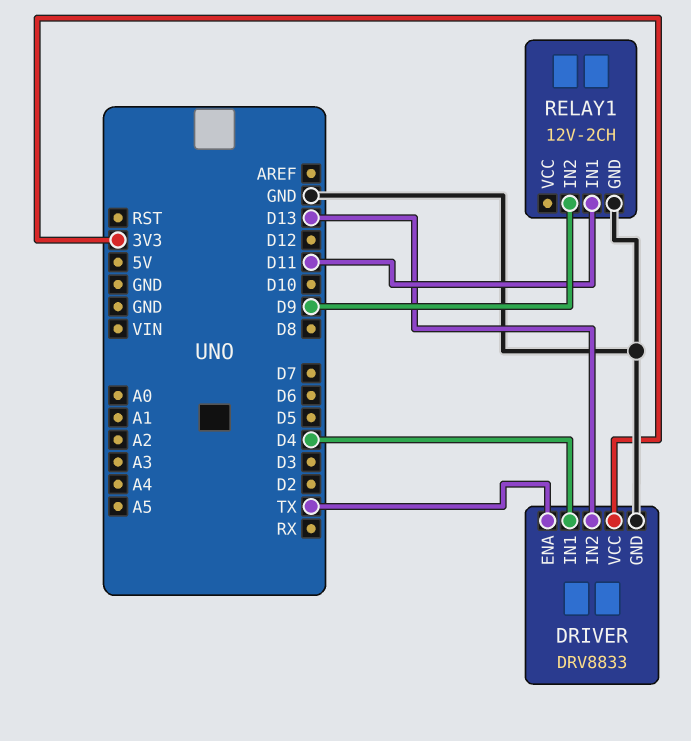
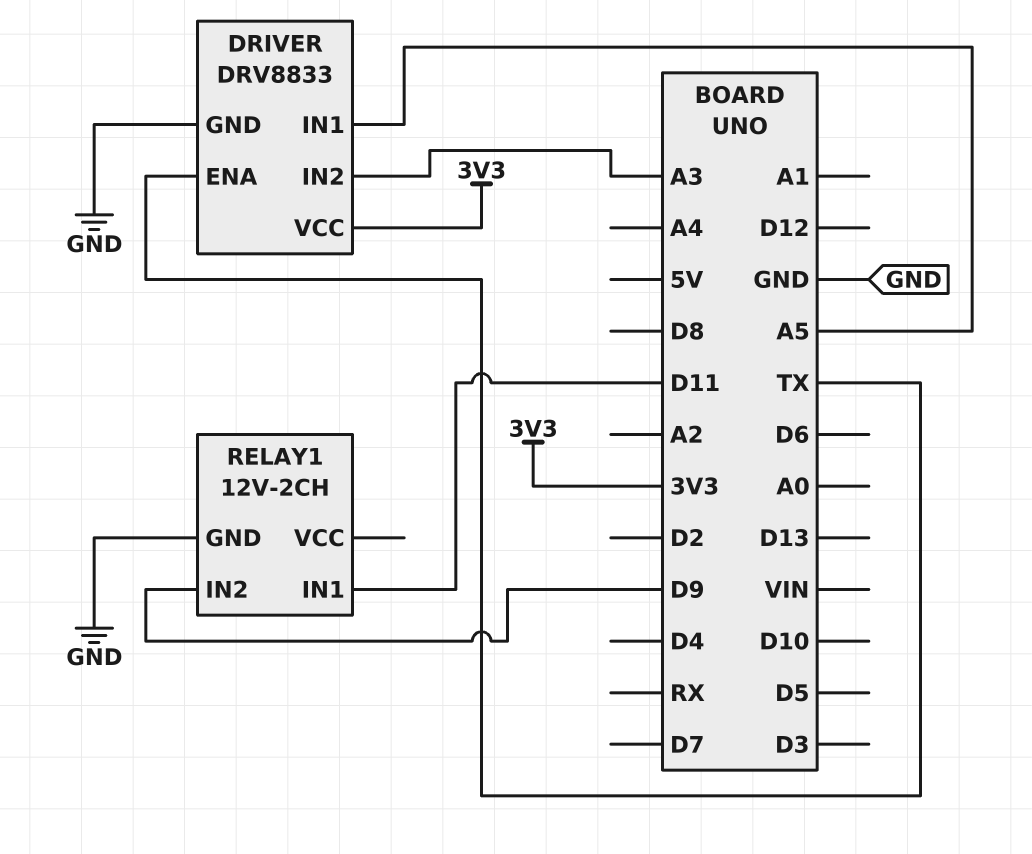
DRIVER pin IN1: D4 -> A5
DRIVER pin IN2: D13 -> A3

